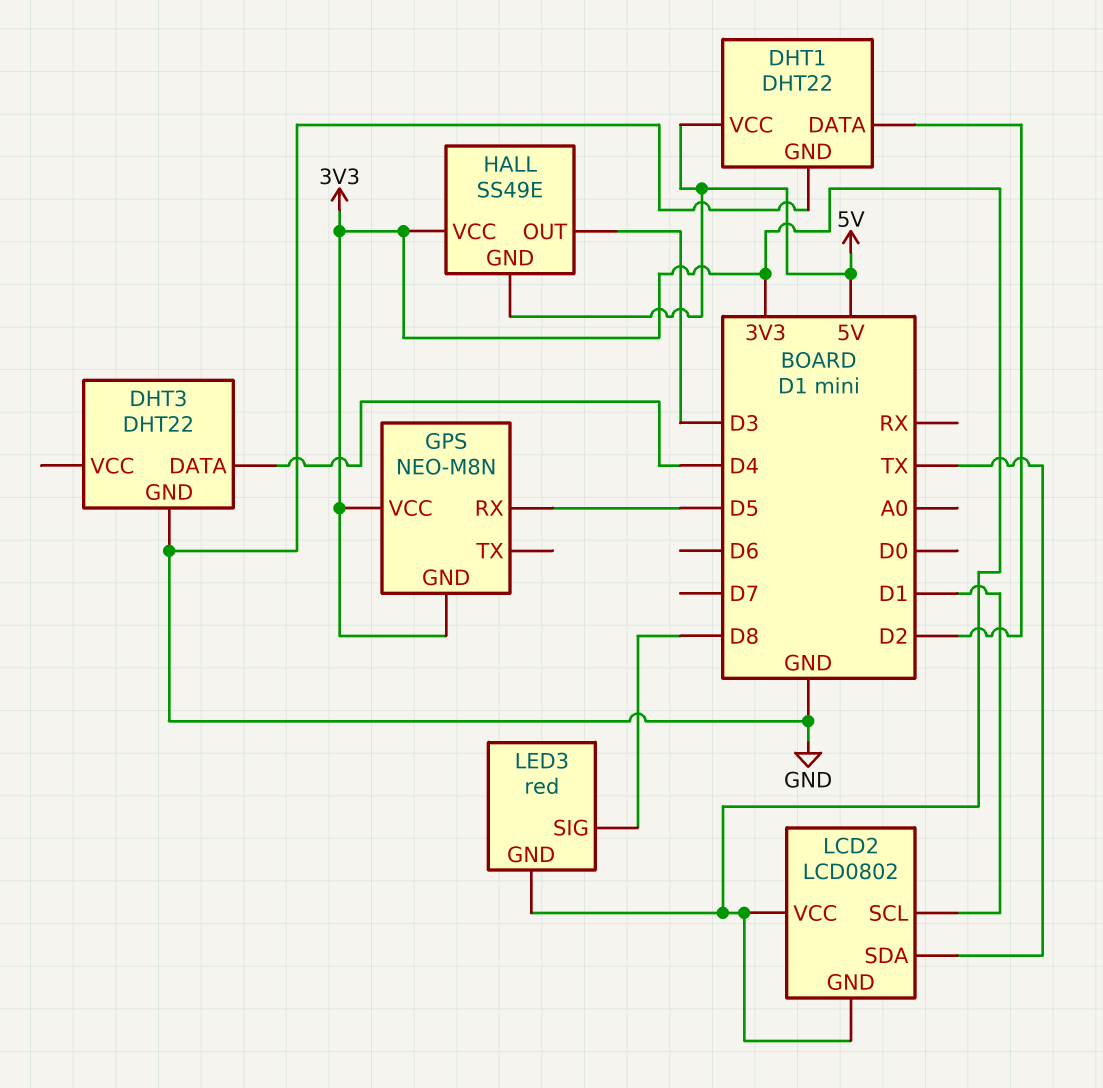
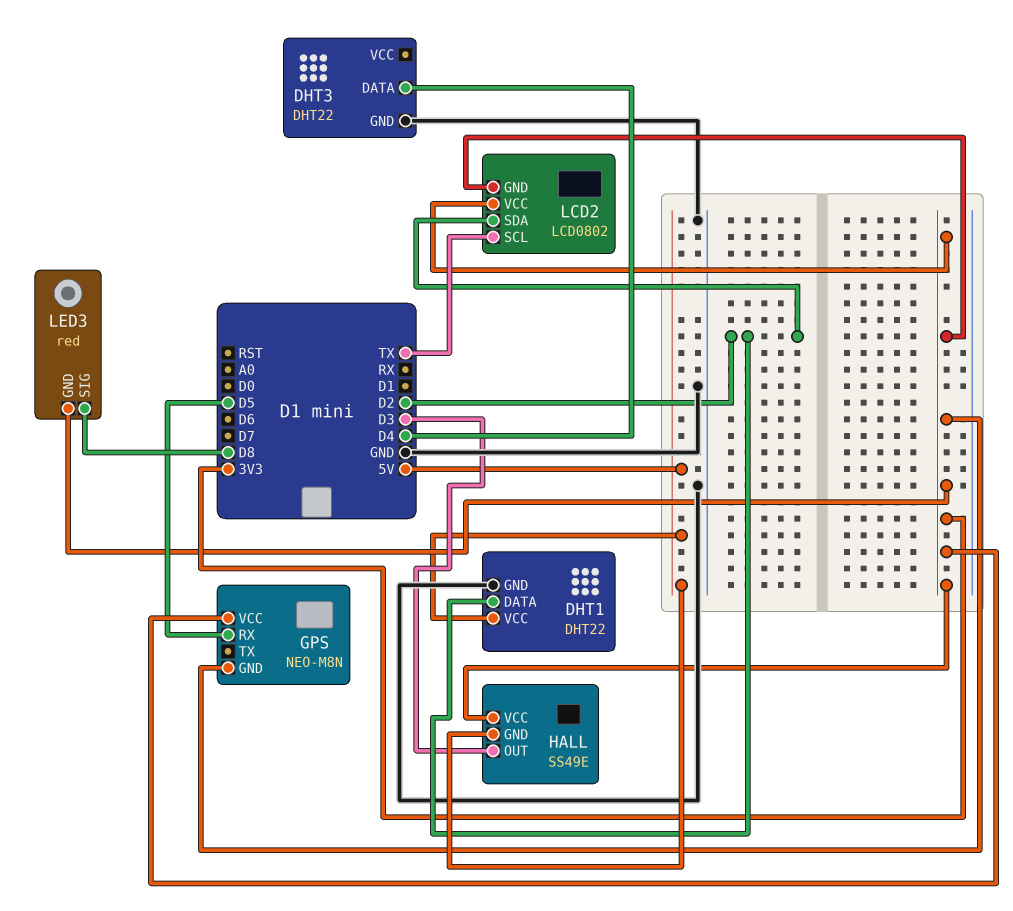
LCD2 pin SCL: D1 -> TX
LCD2 pin SDA: TX -> D2

